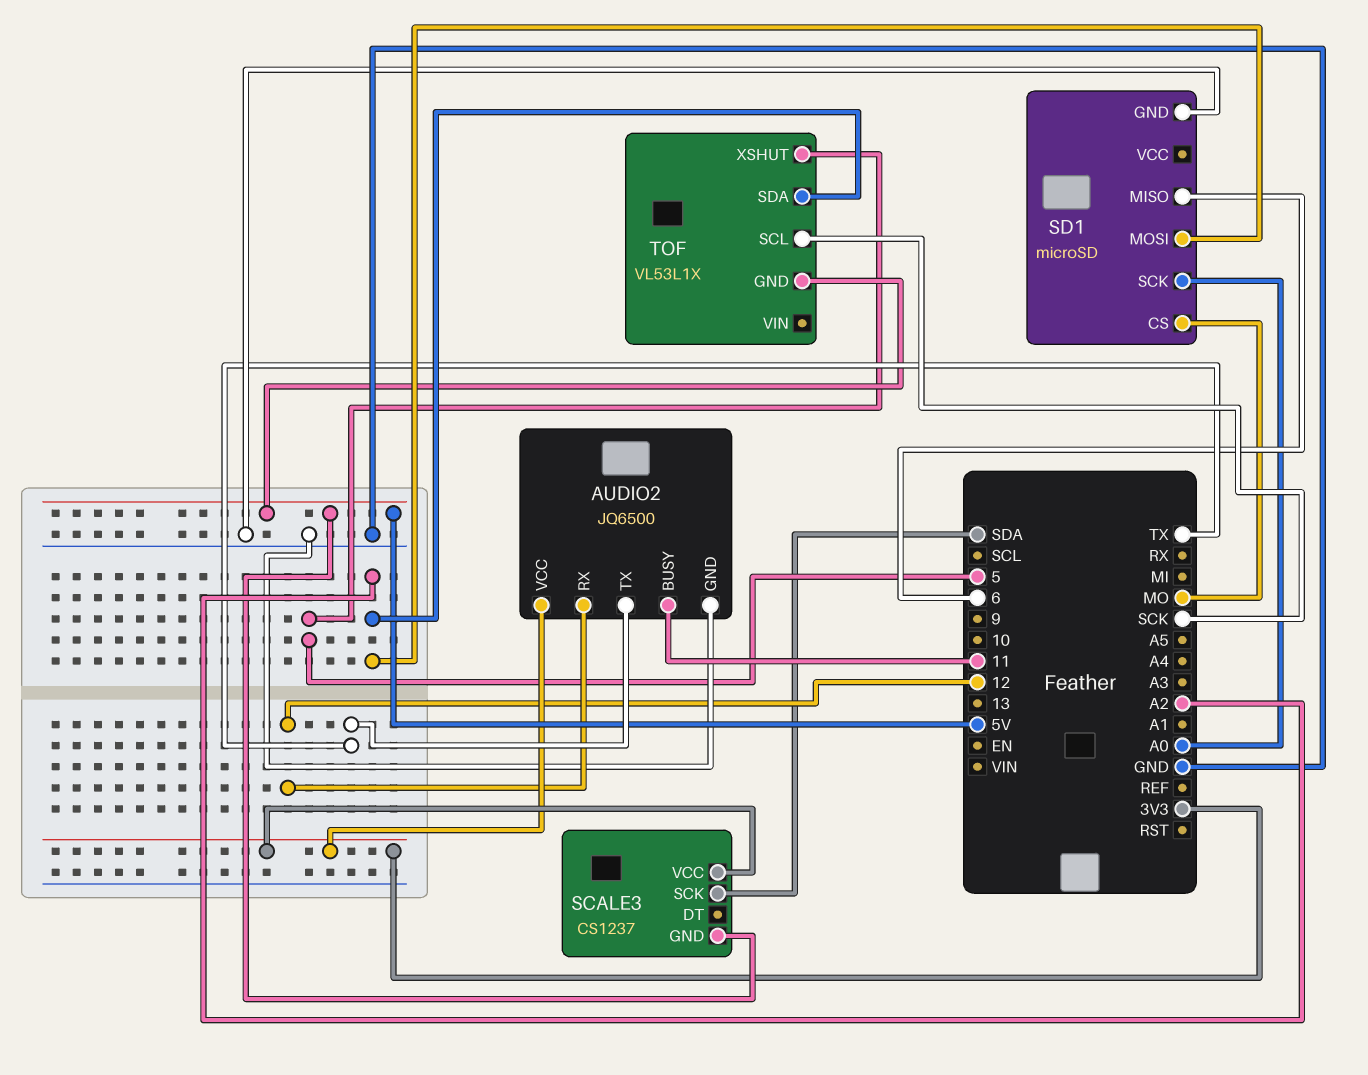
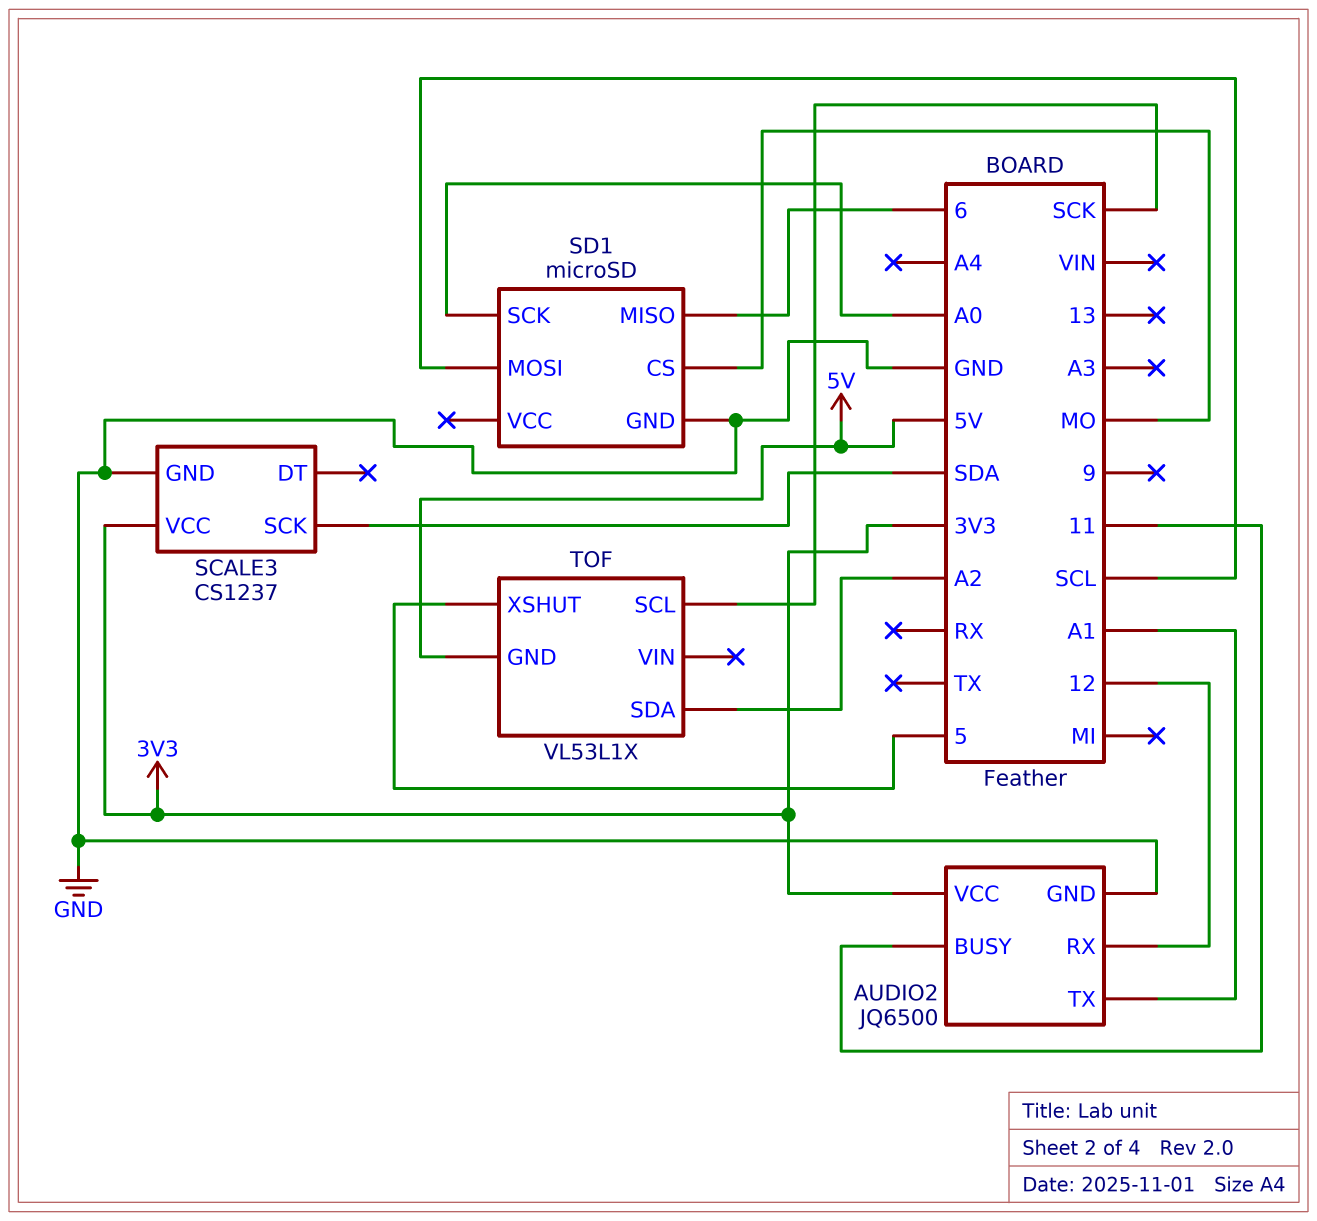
AUDIO2 pin TX: TX -> A1
SCALE3 pin GND: 5V -> GND
SD1 pin MOSI: A2 -> SCL

